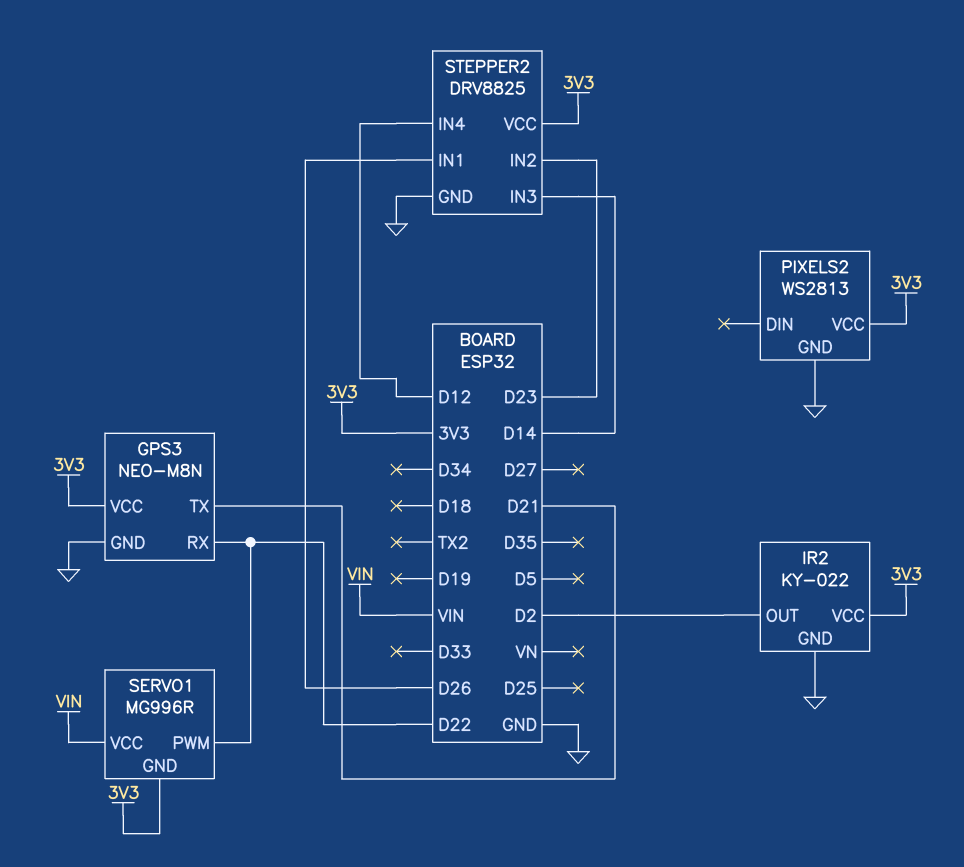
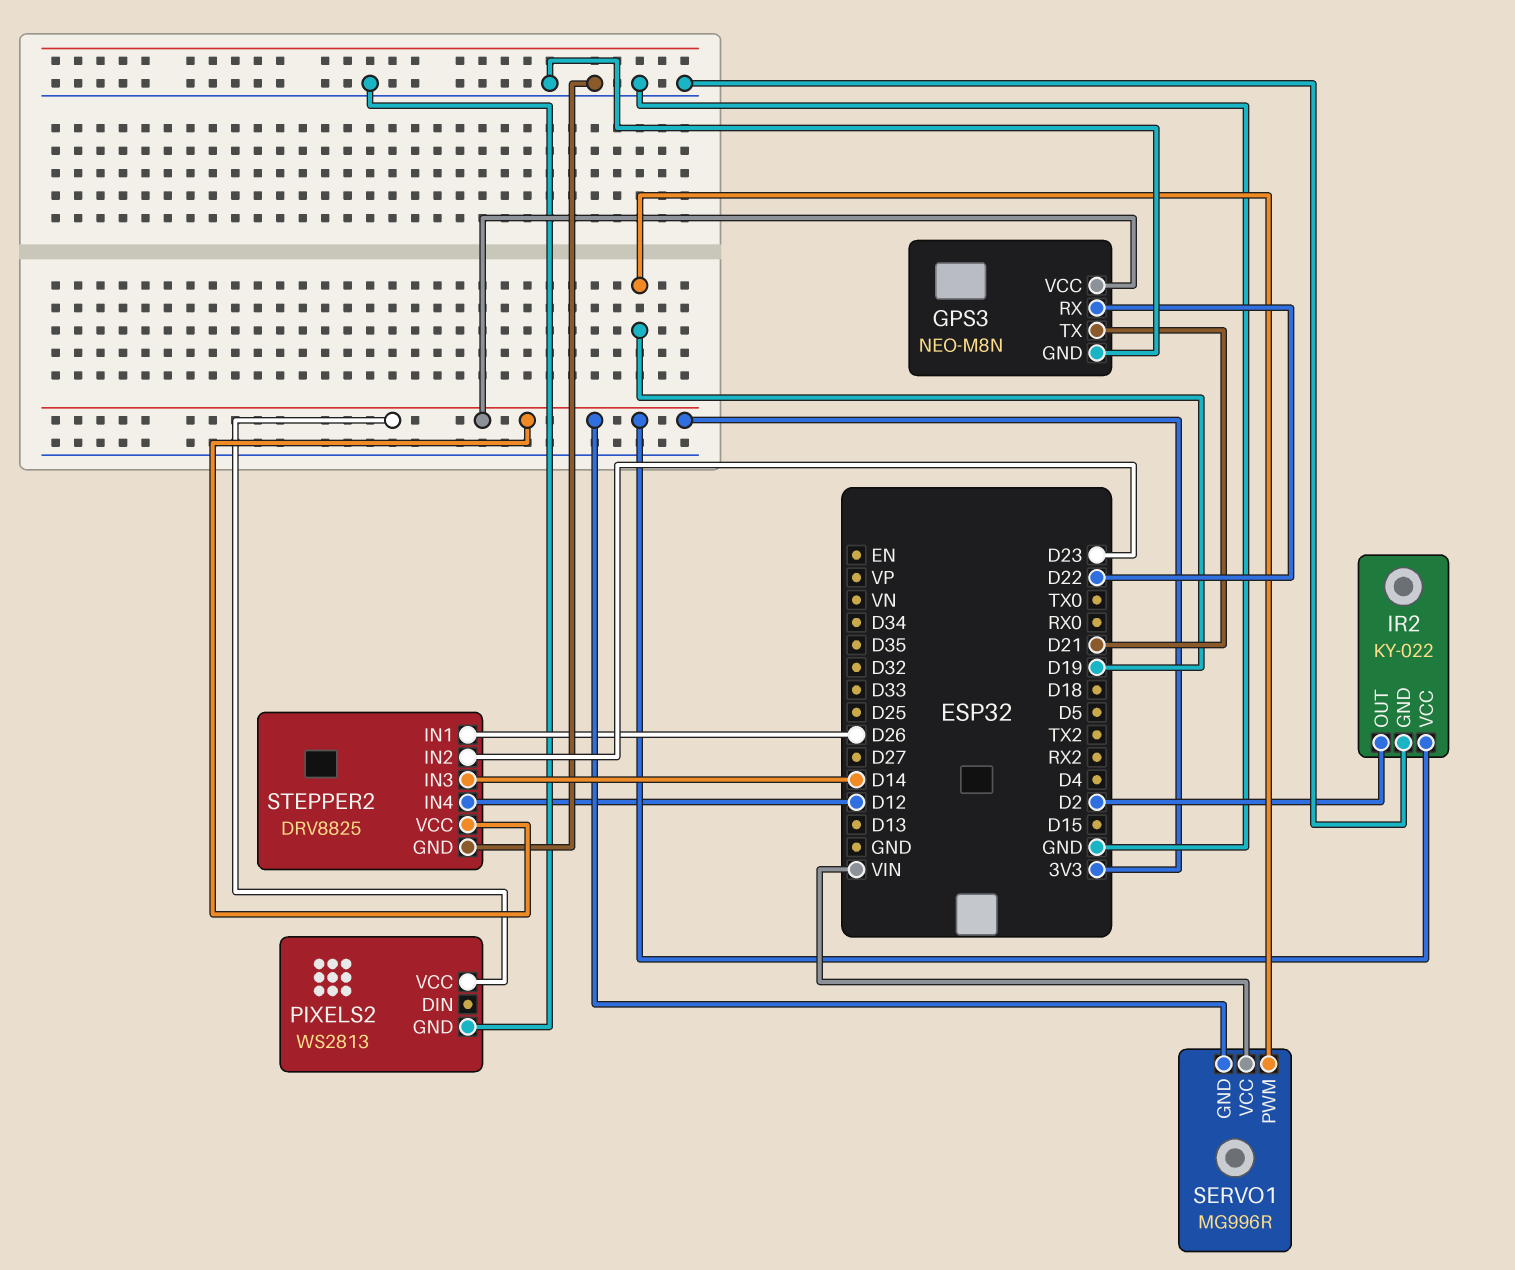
SERVO1 pin PWM: D22 -> D19

